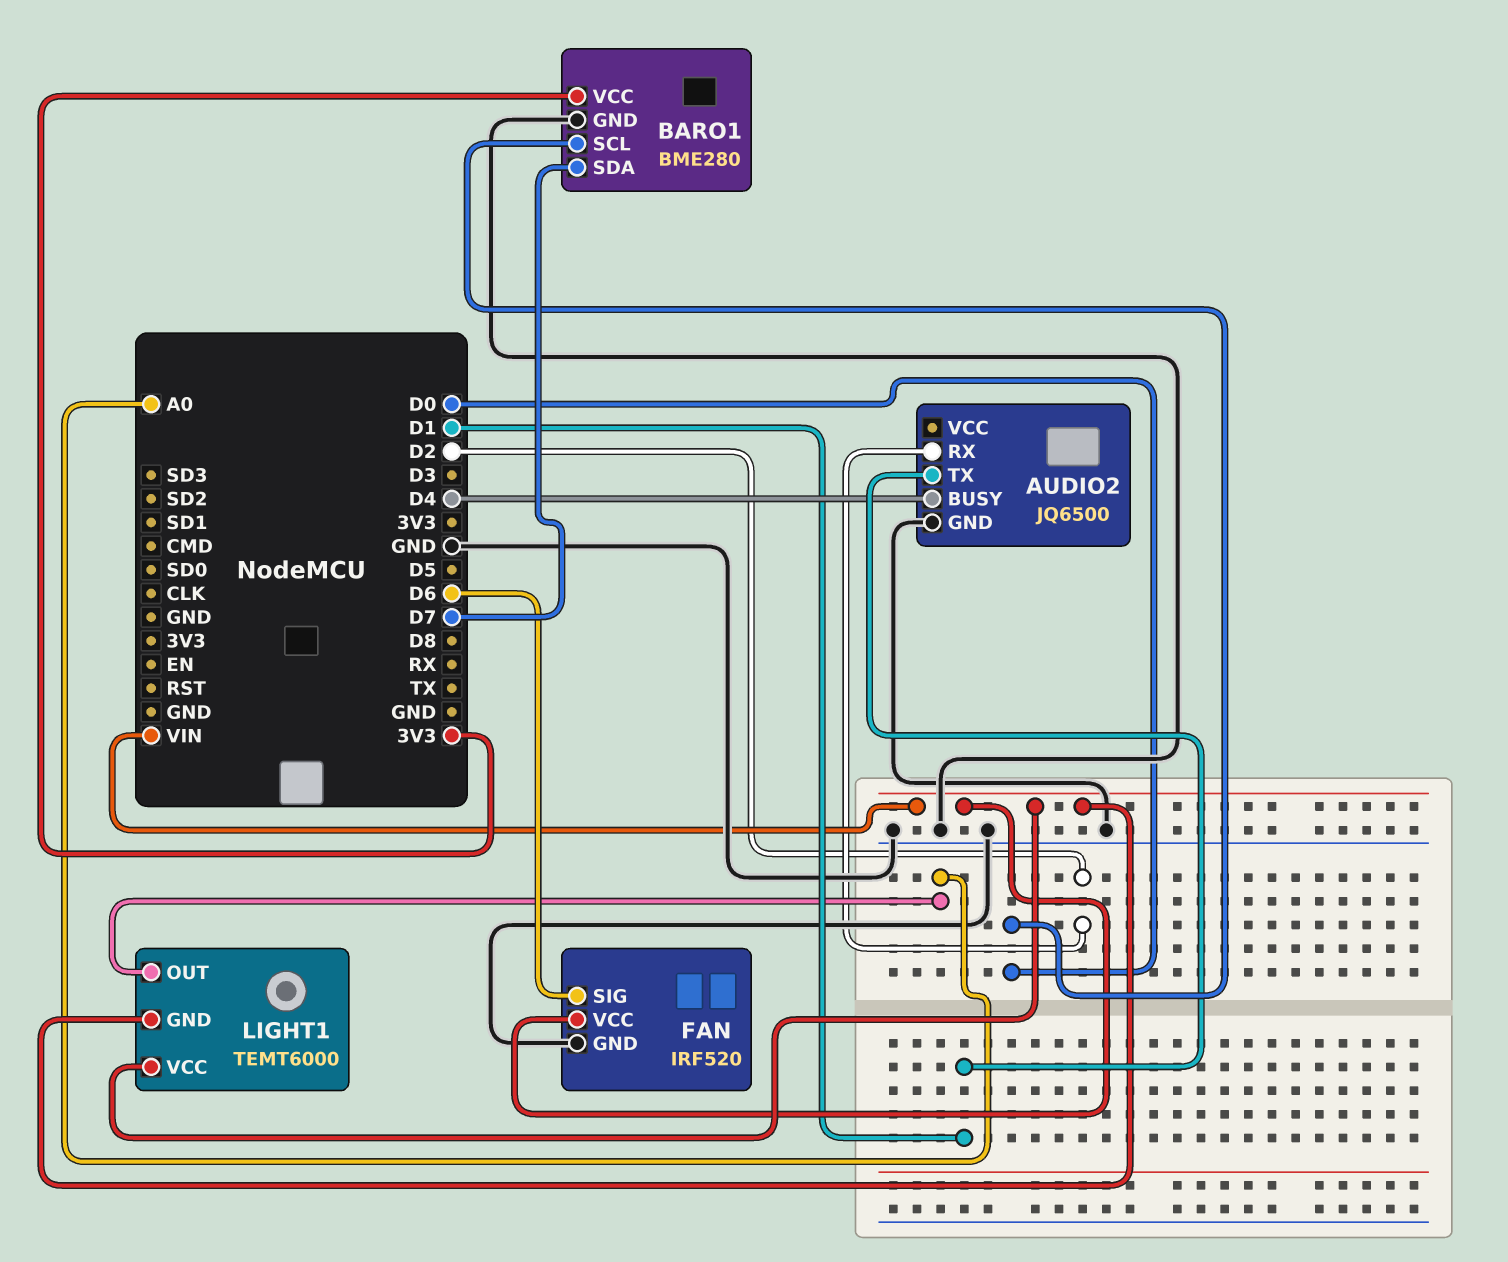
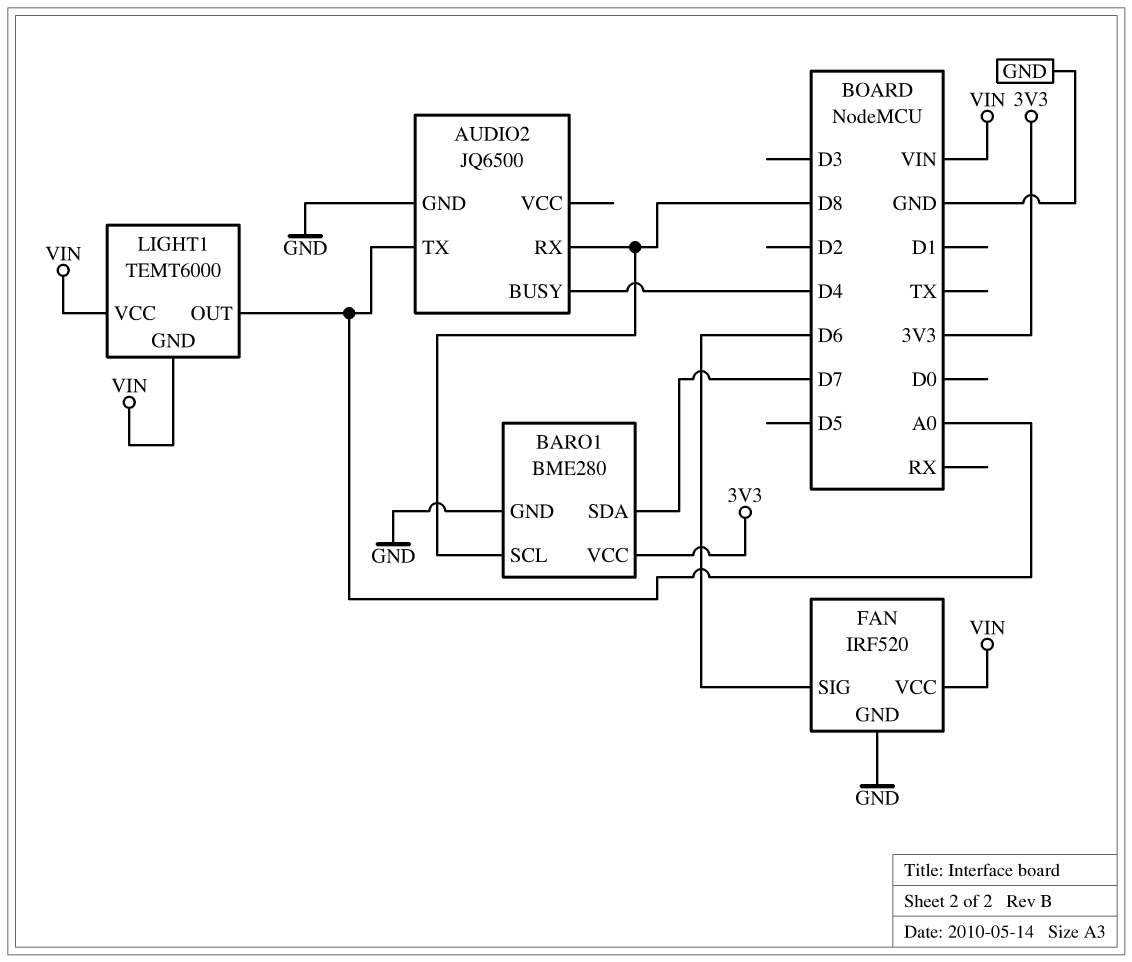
AUDIO2 pin RX: D2 -> D8
AUDIO2 pin TX: D1 -> A0
BARO1 pin SCL: D0 -> D8

